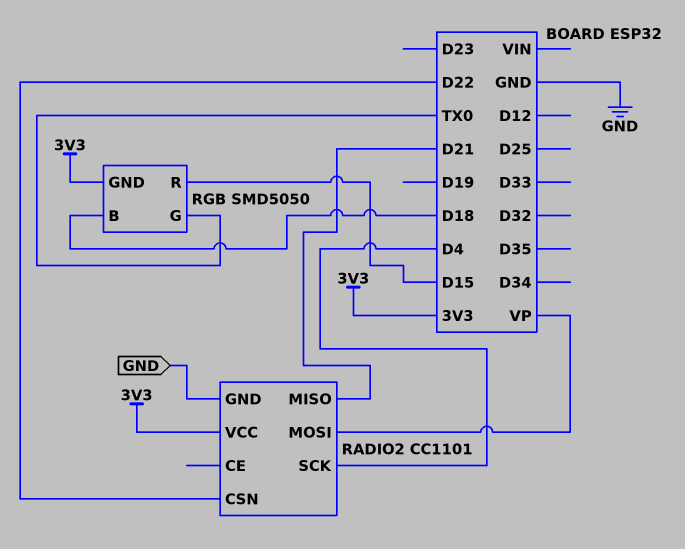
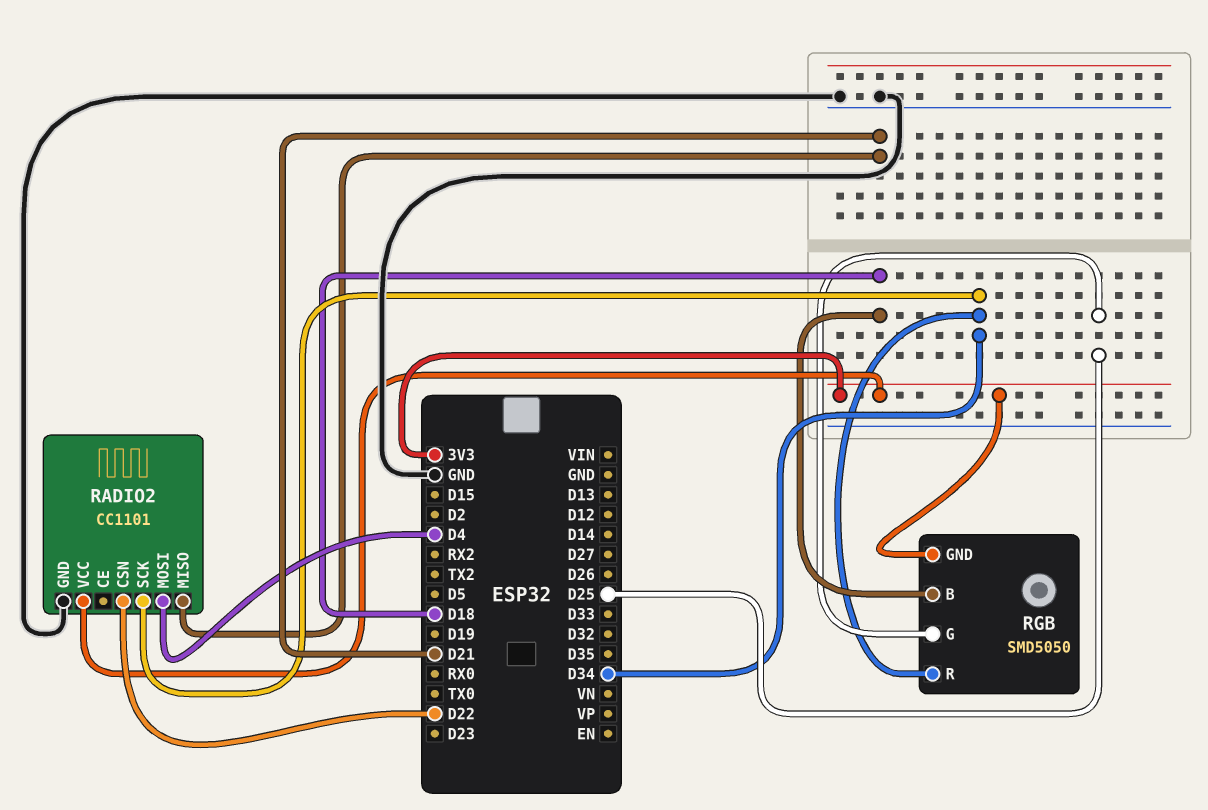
RADIO2 pin MOSI: VP -> D4
RADIO2 pin SCK: D4 -> D34
RGB pin G: TX0 -> D25
RGB pin R: D15 -> D34

